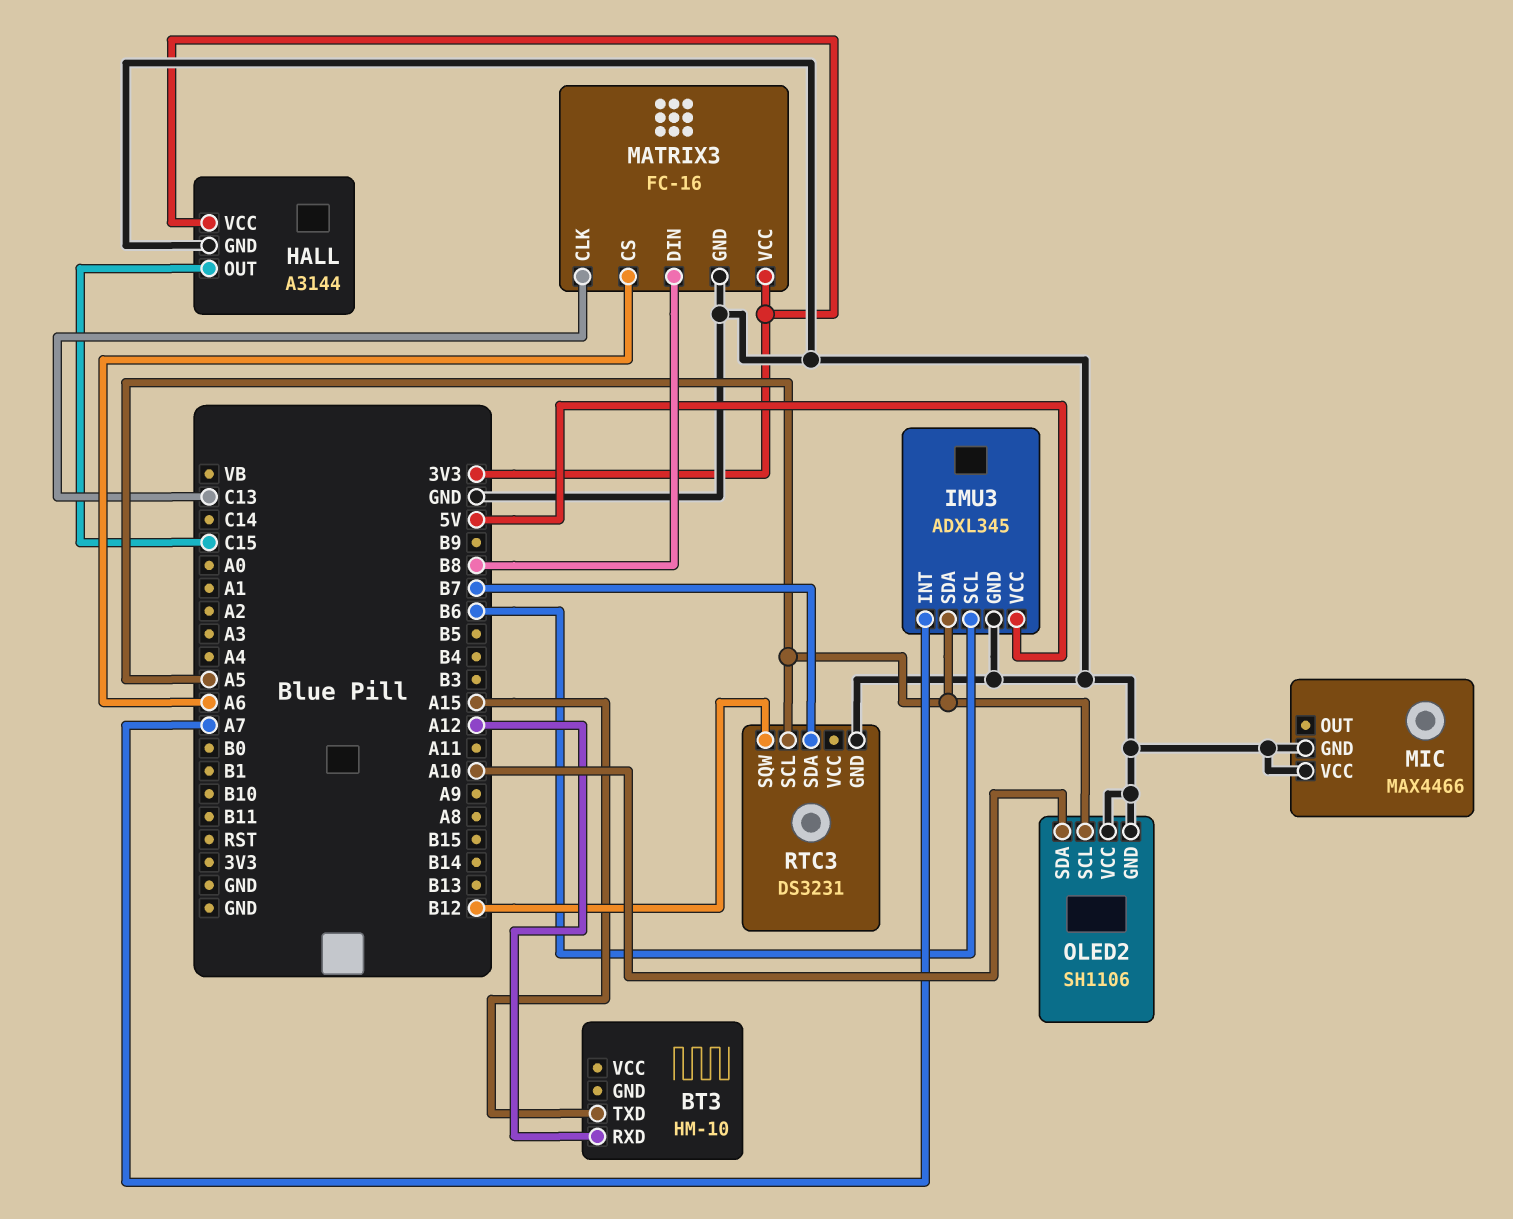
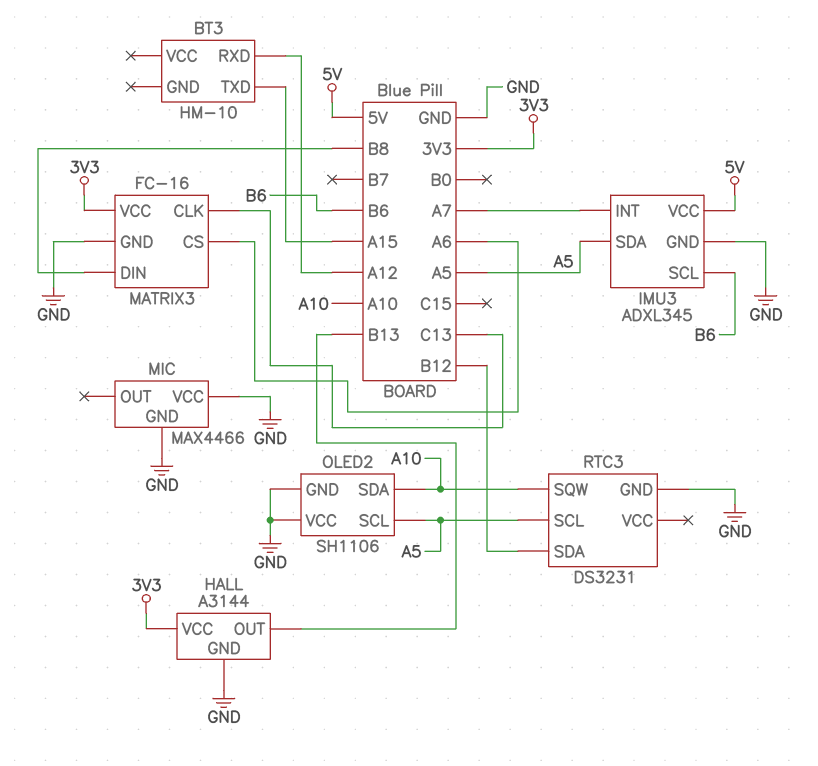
HALL pin OUT: C15 -> B13
RTC3 pin SDA: B7 -> B12
RTC3 pin SQW: B12 -> A10

